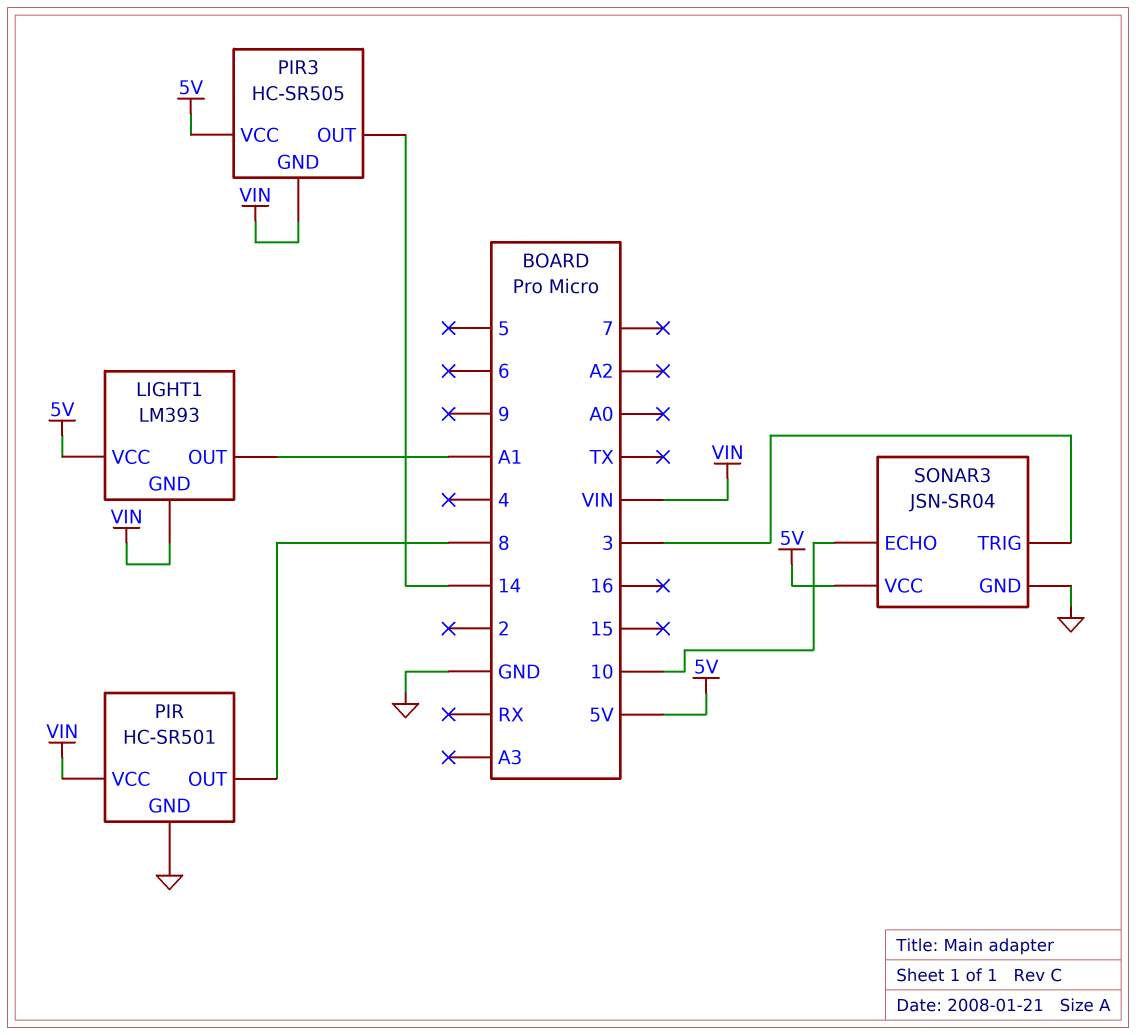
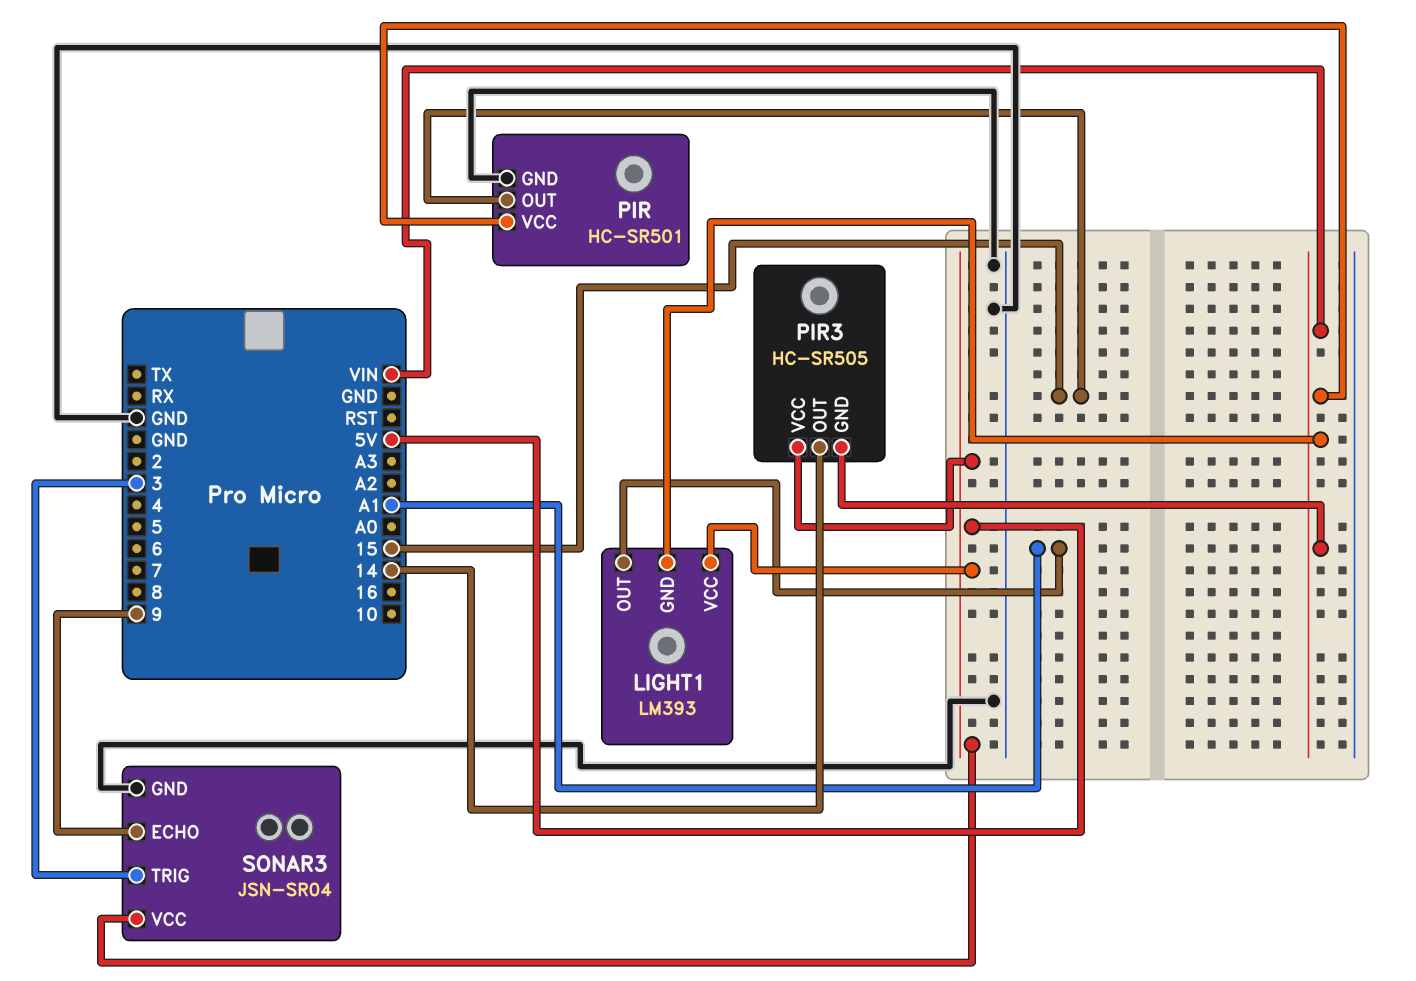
PIR pin OUT: 8 -> 15
SONAR3 pin ECHO: 10 -> 9

